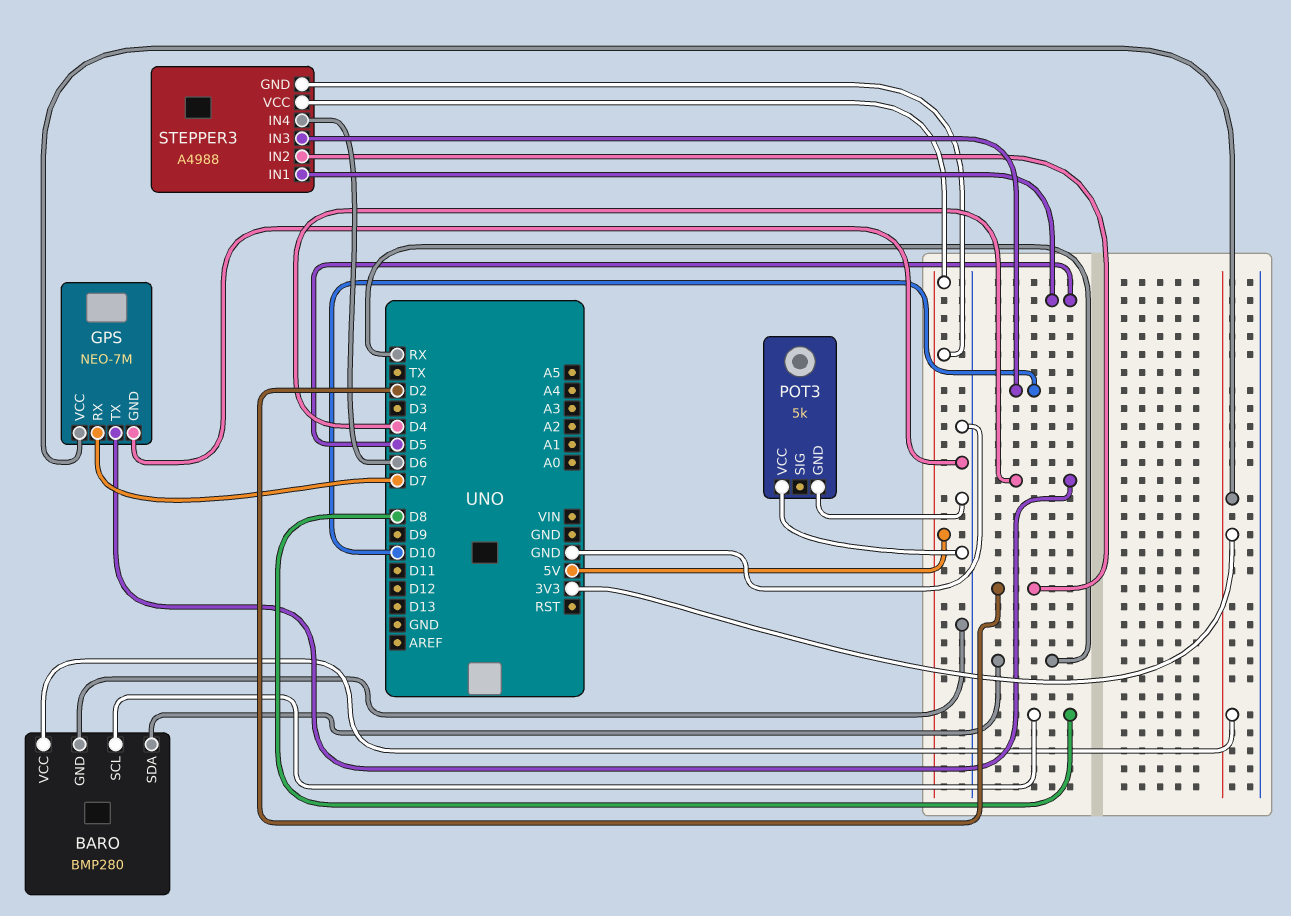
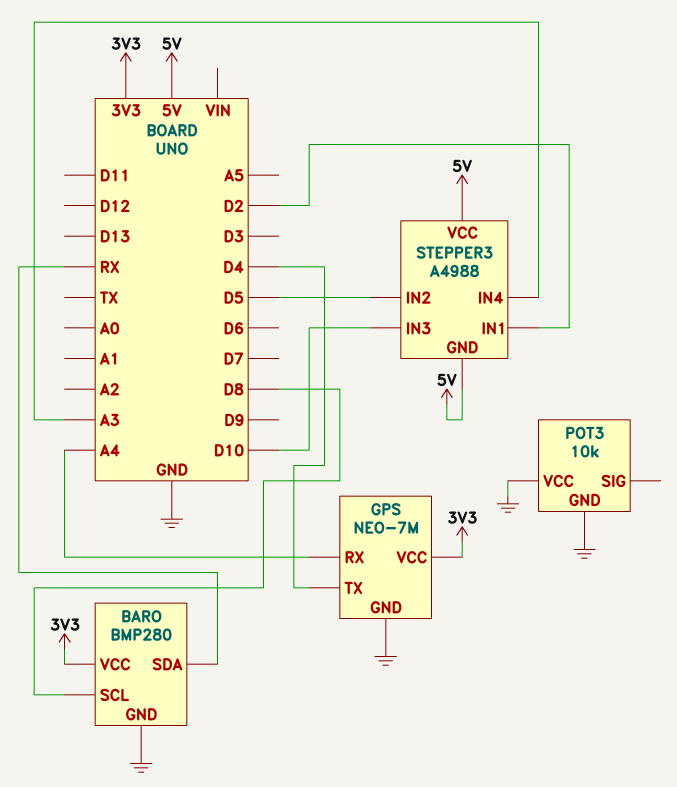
GPS pin RX: D7 -> A4
POT3: 5k -> 10k
STEPPER3 pin IN1: D5 -> D2
STEPPER3 pin IN2: D2 -> D5
STEPPER3 pin IN4: D6 -> A3

